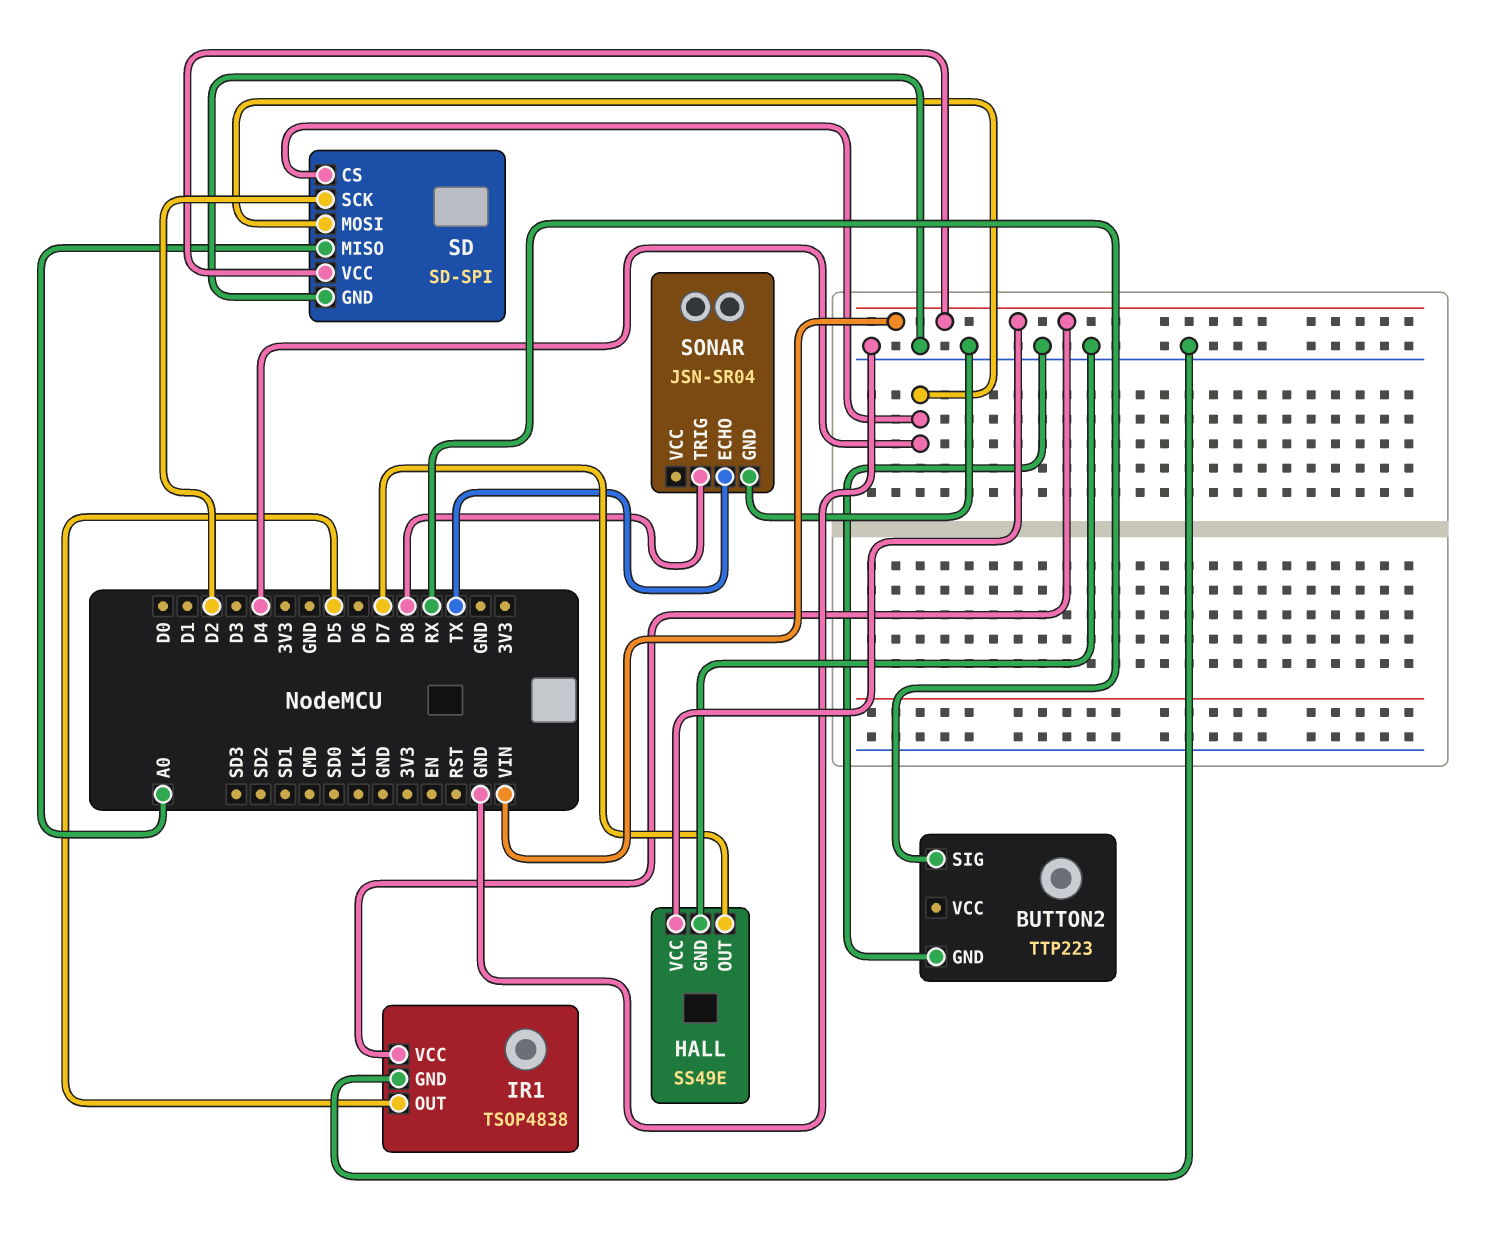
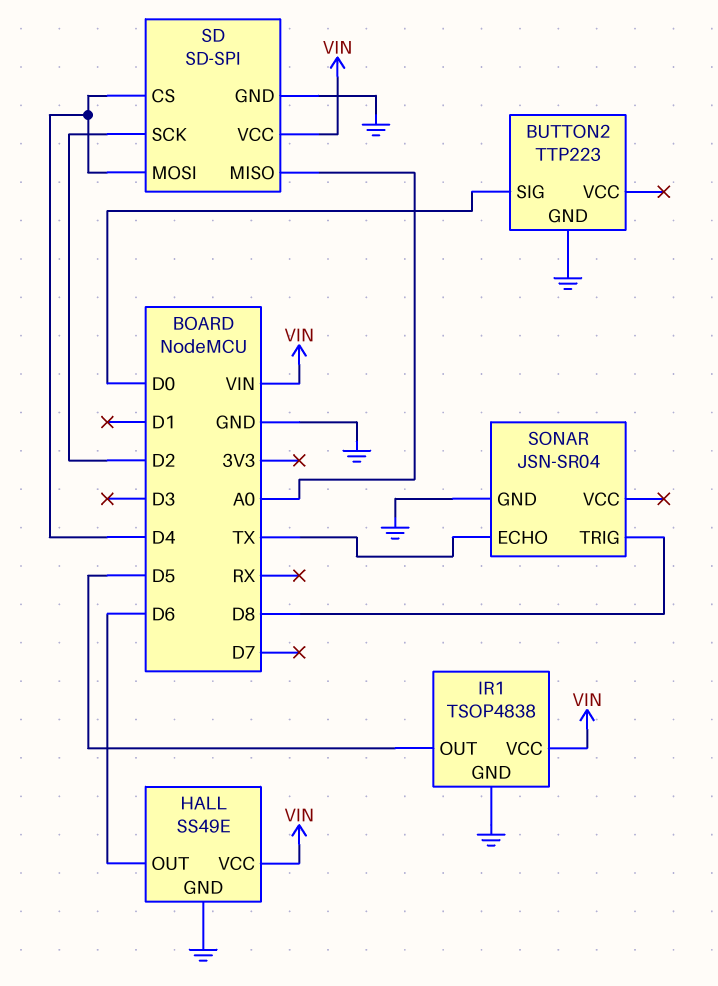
BUTTON2 pin SIG: RX -> D0
HALL pin OUT: D7 -> D6

